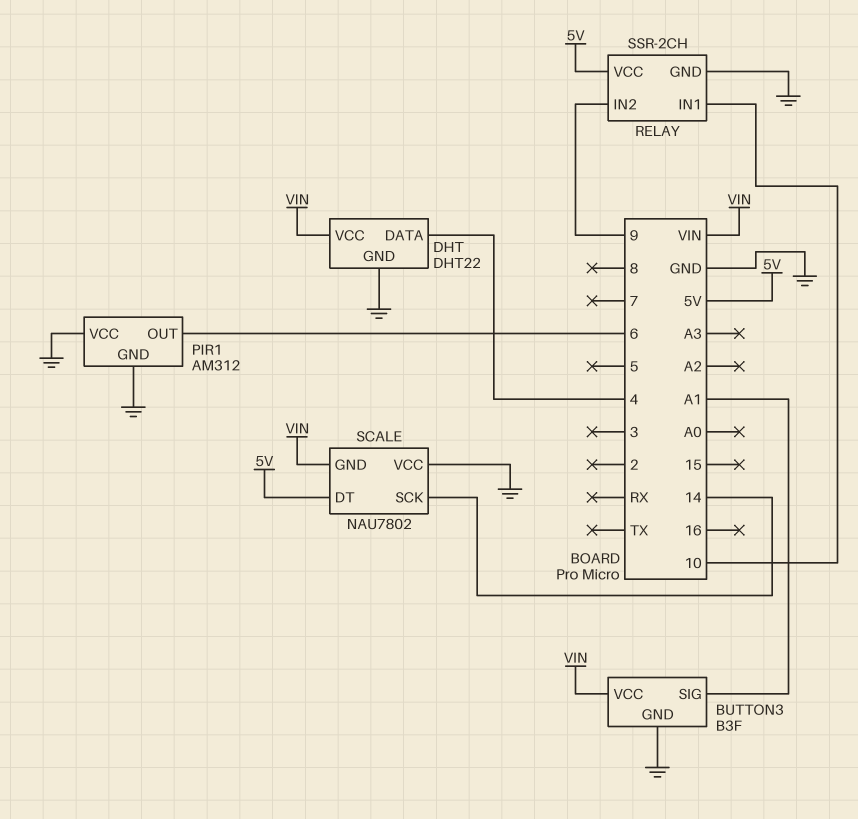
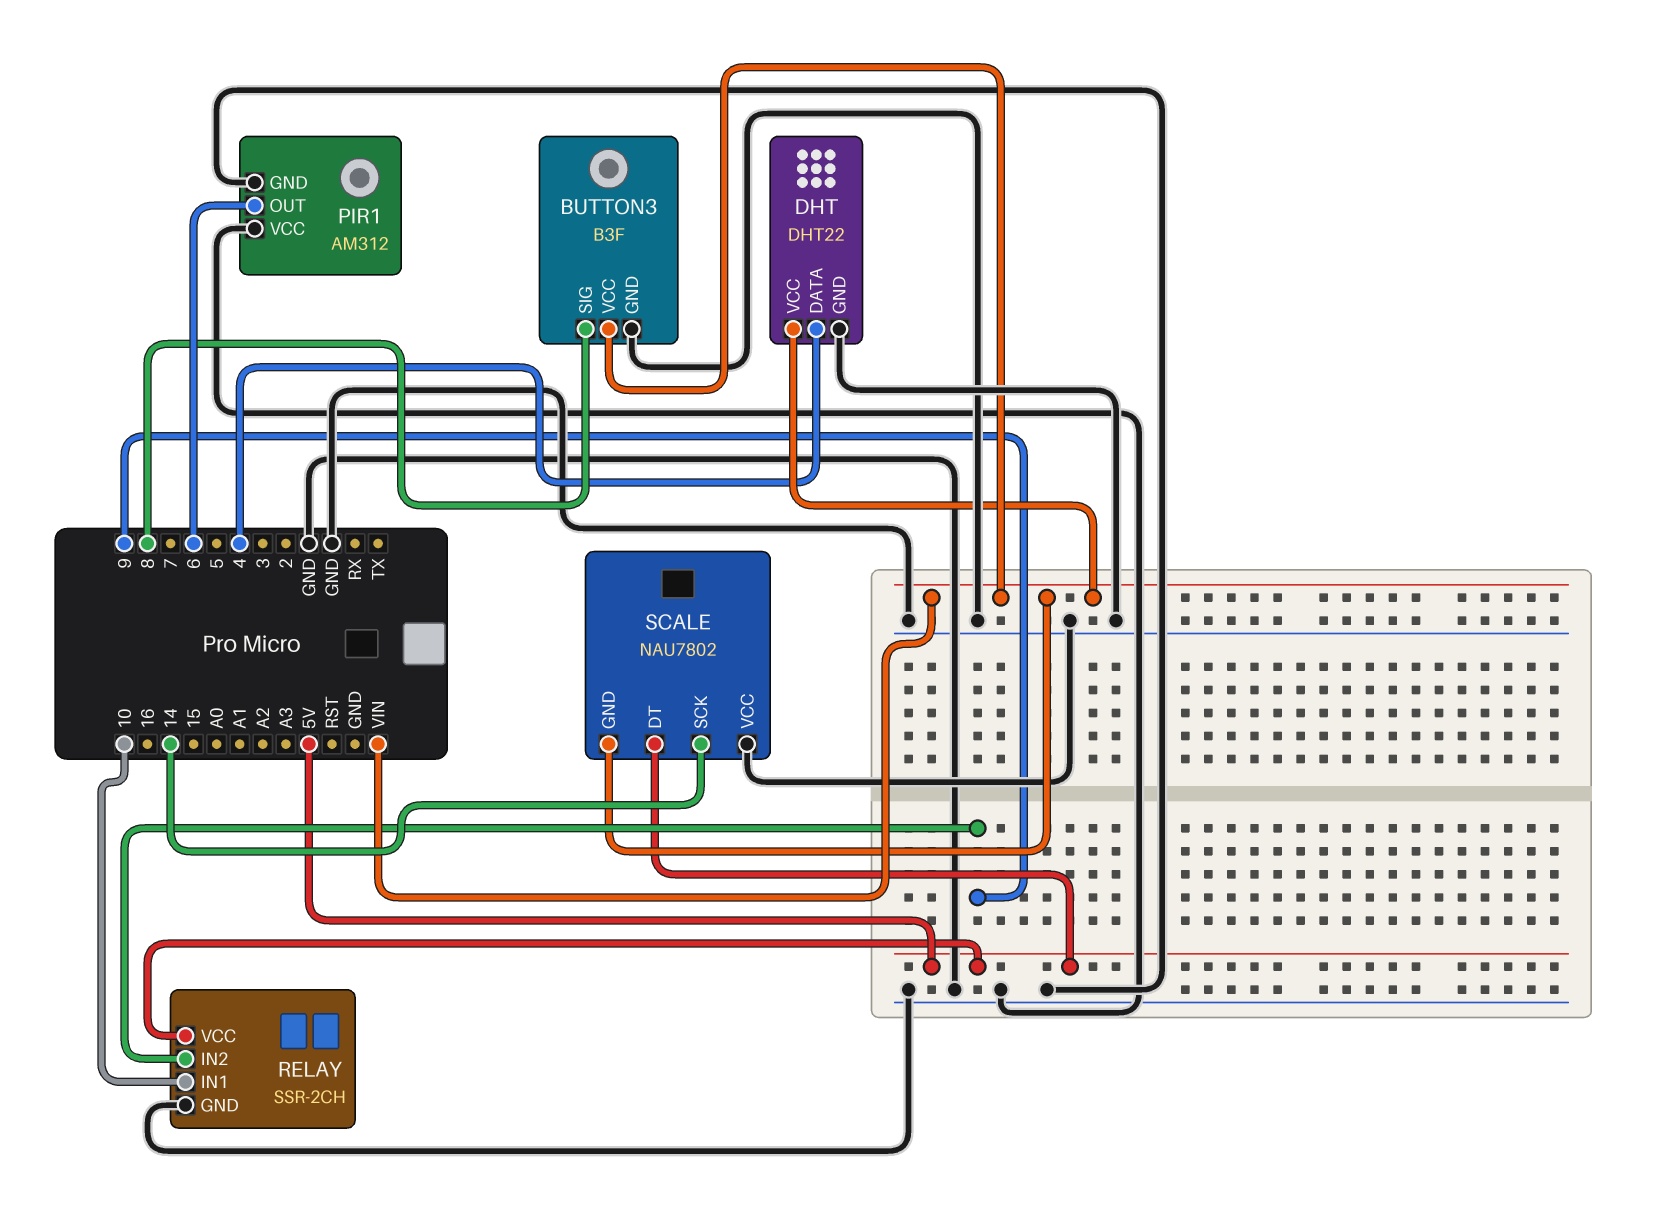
BUTTON3 pin SIG: A1 -> 8

